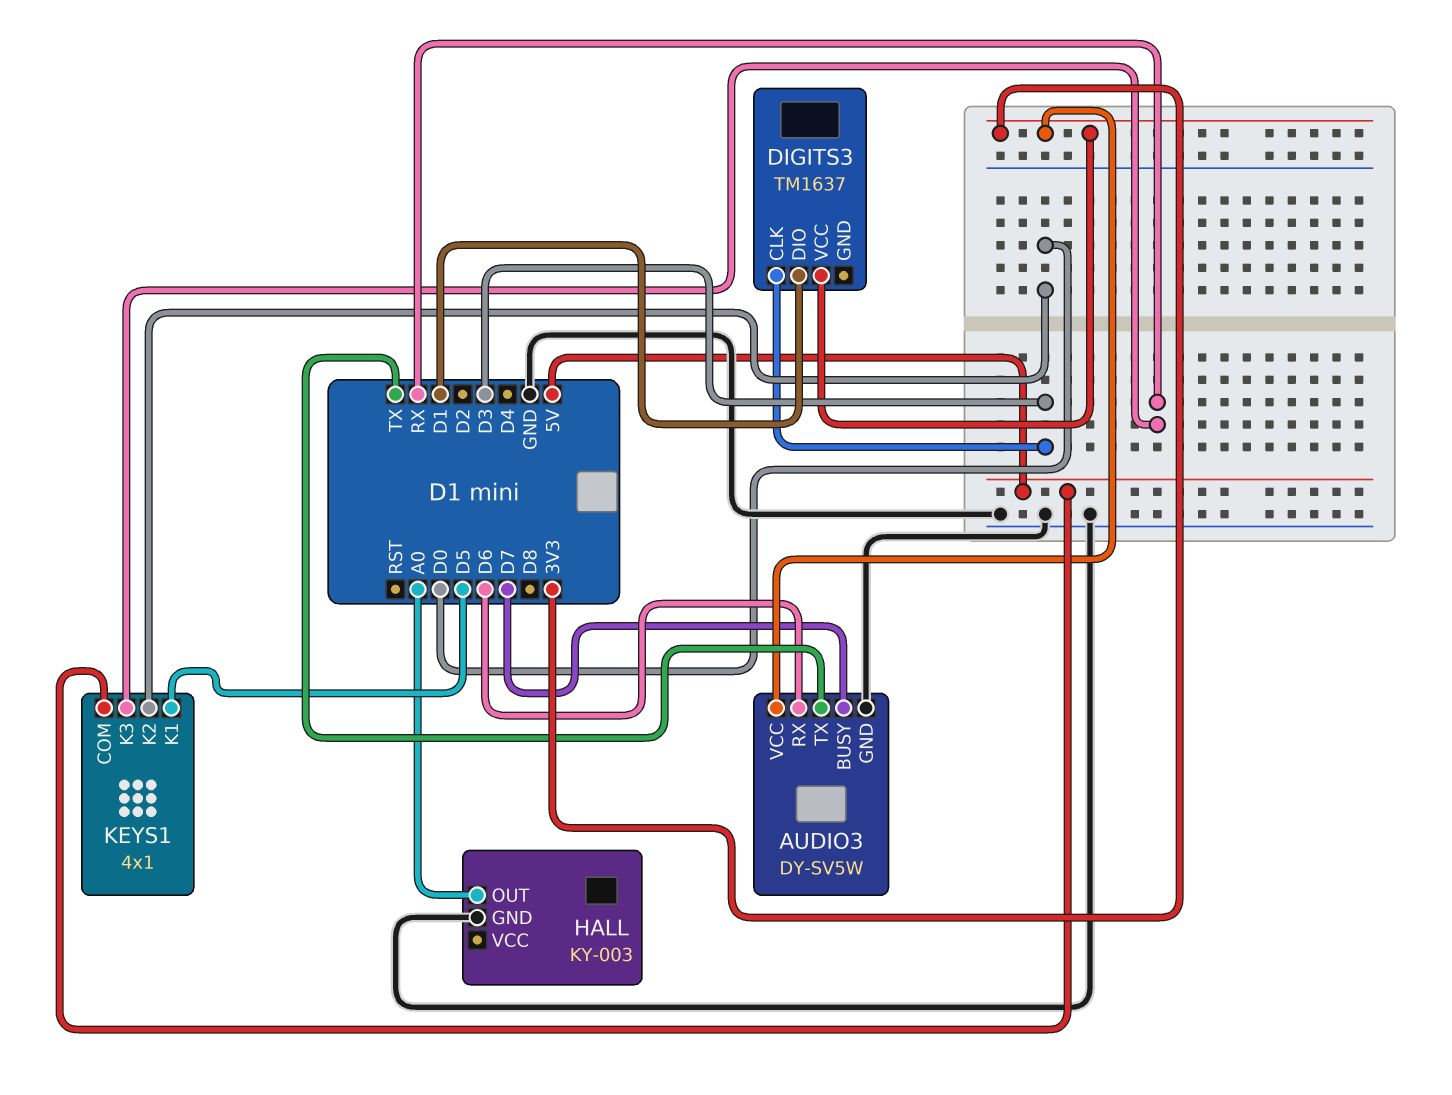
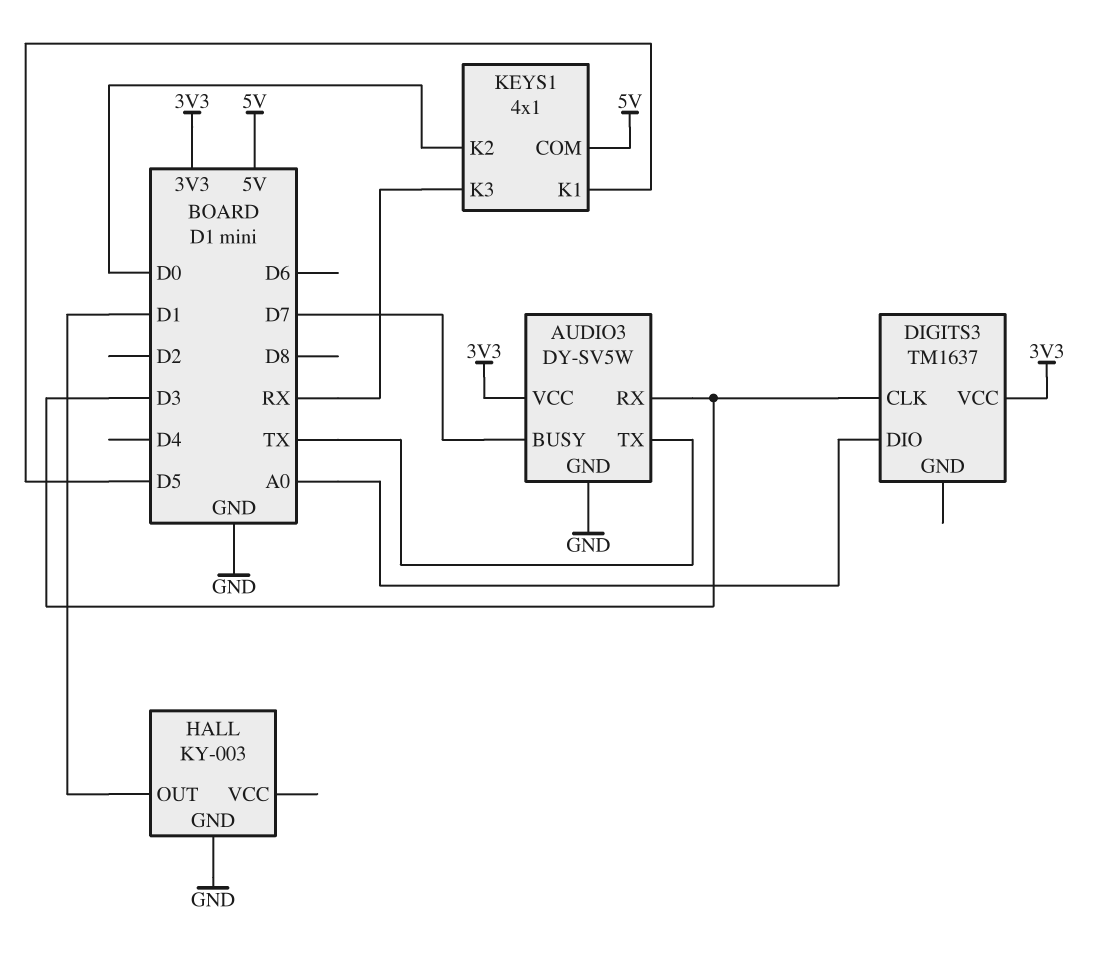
AUDIO3 pin RX: D6 -> D3
DIGITS3 pin DIO: D1 -> A0
HALL pin OUT: A0 -> D1

